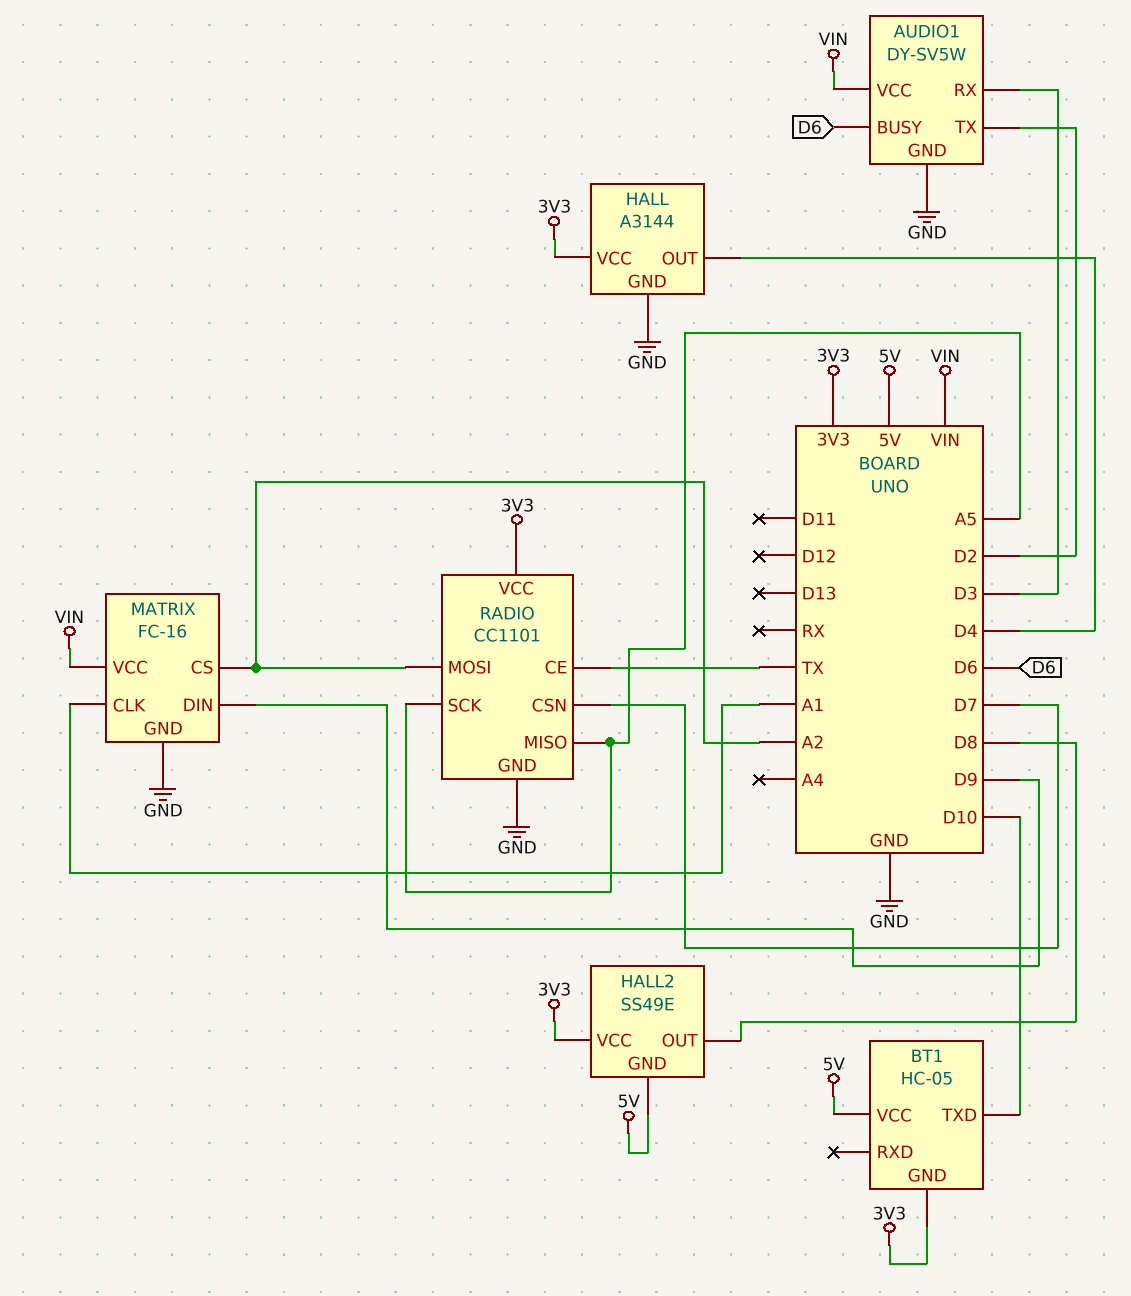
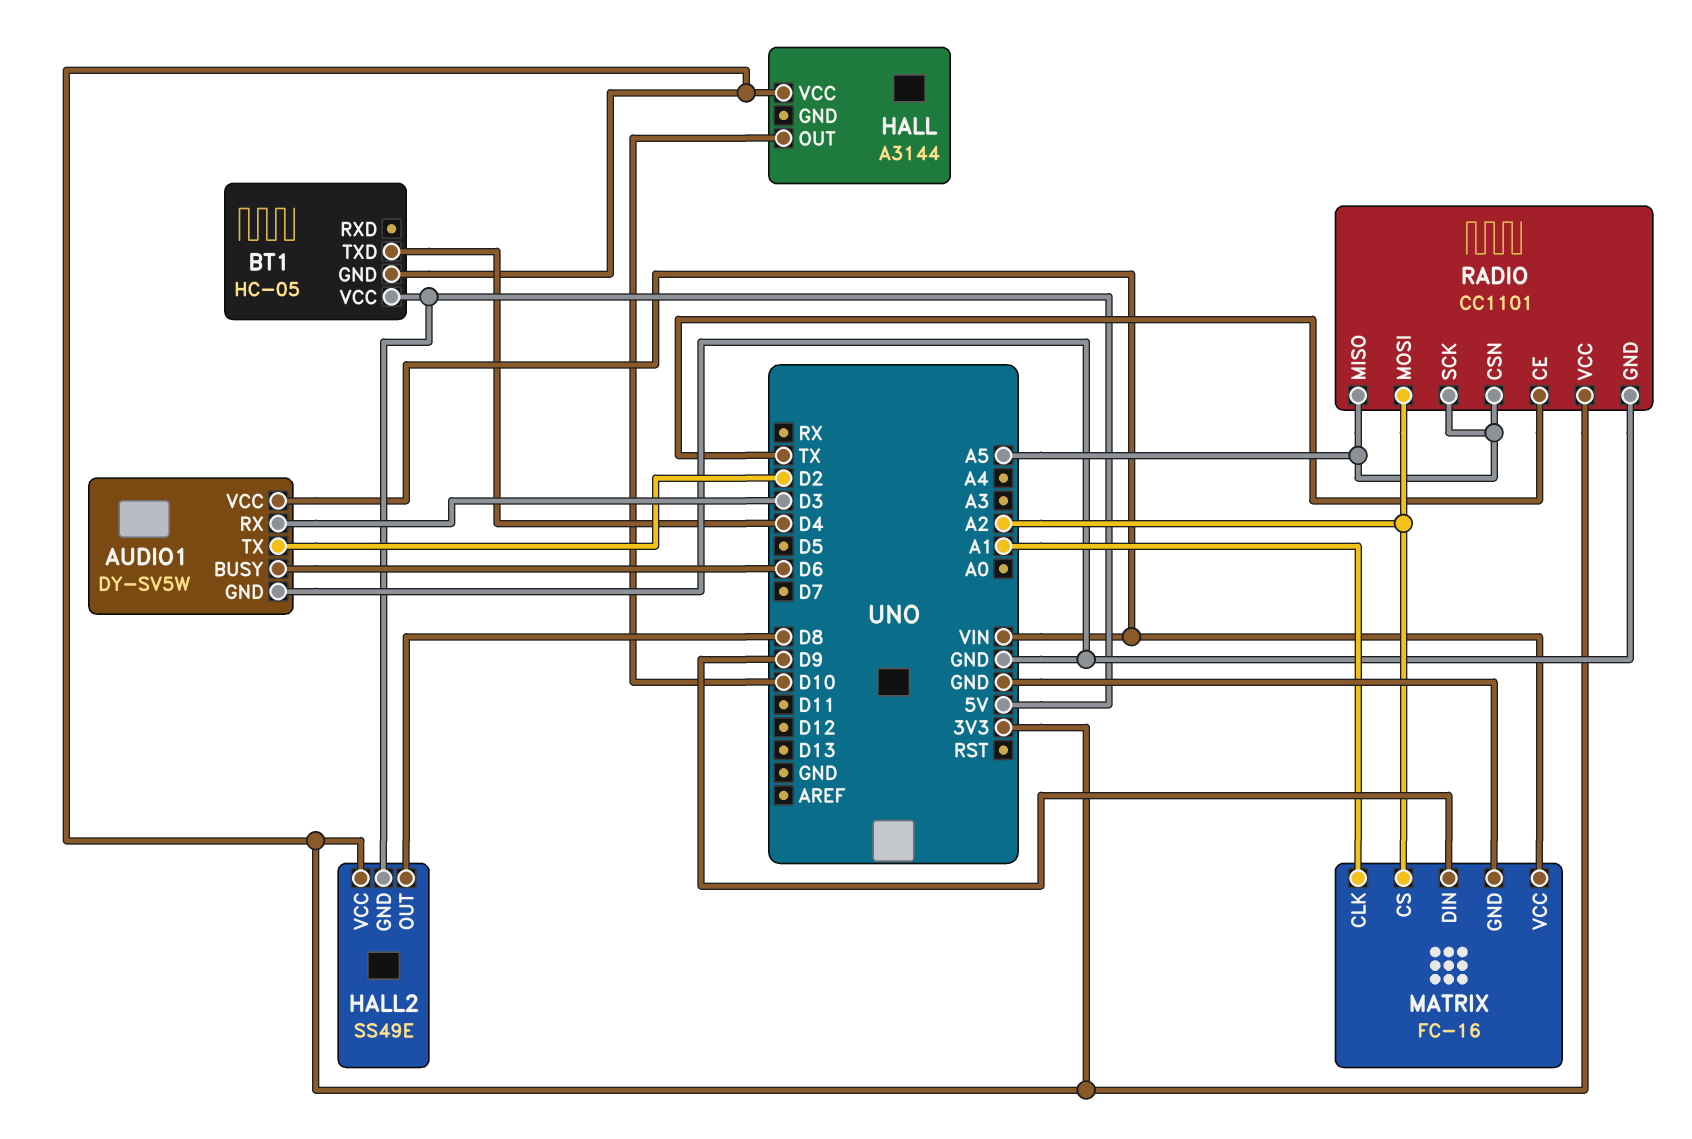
BT1 pin TXD: D10 -> D4
HALL pin GND: GND -> none
HALL pin OUT: D4 -> D10
RADIO pin CSN: D7 -> A5

